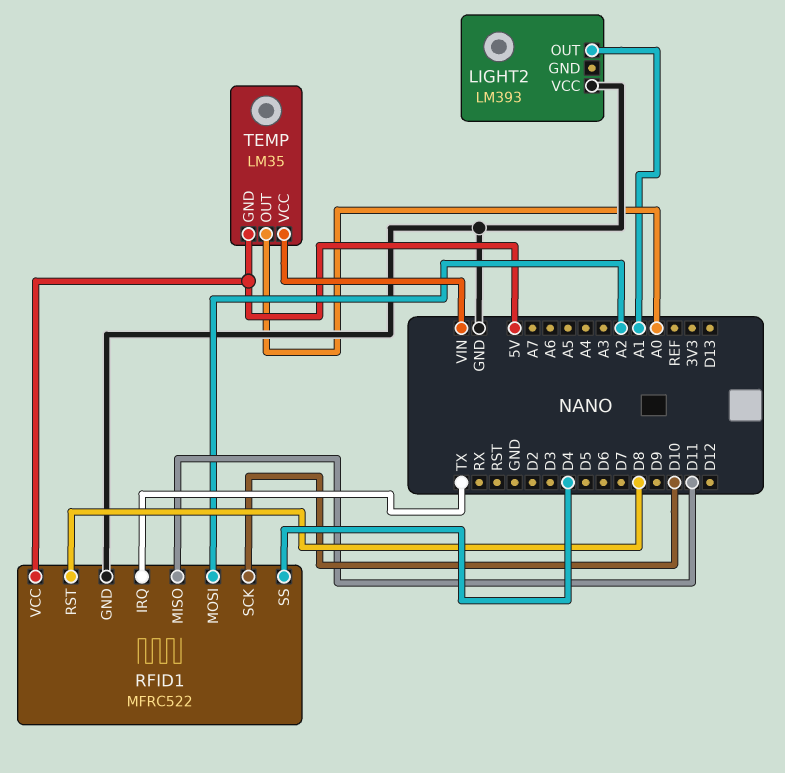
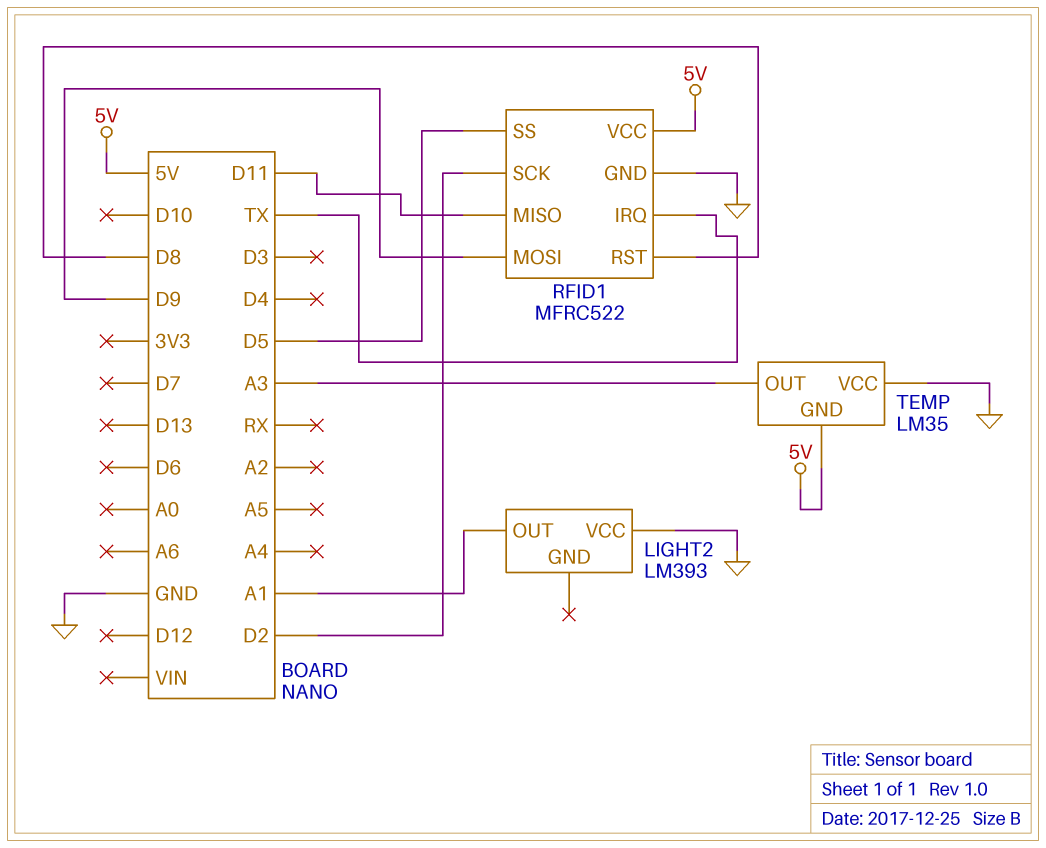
RFID1 pin MOSI: A2 -> D9
RFID1 pin SCK: D10 -> D2
RFID1 pin SS: D4 -> D5
TEMP pin OUT: A0 -> A3
TEMP pin VCC: VIN -> GND

